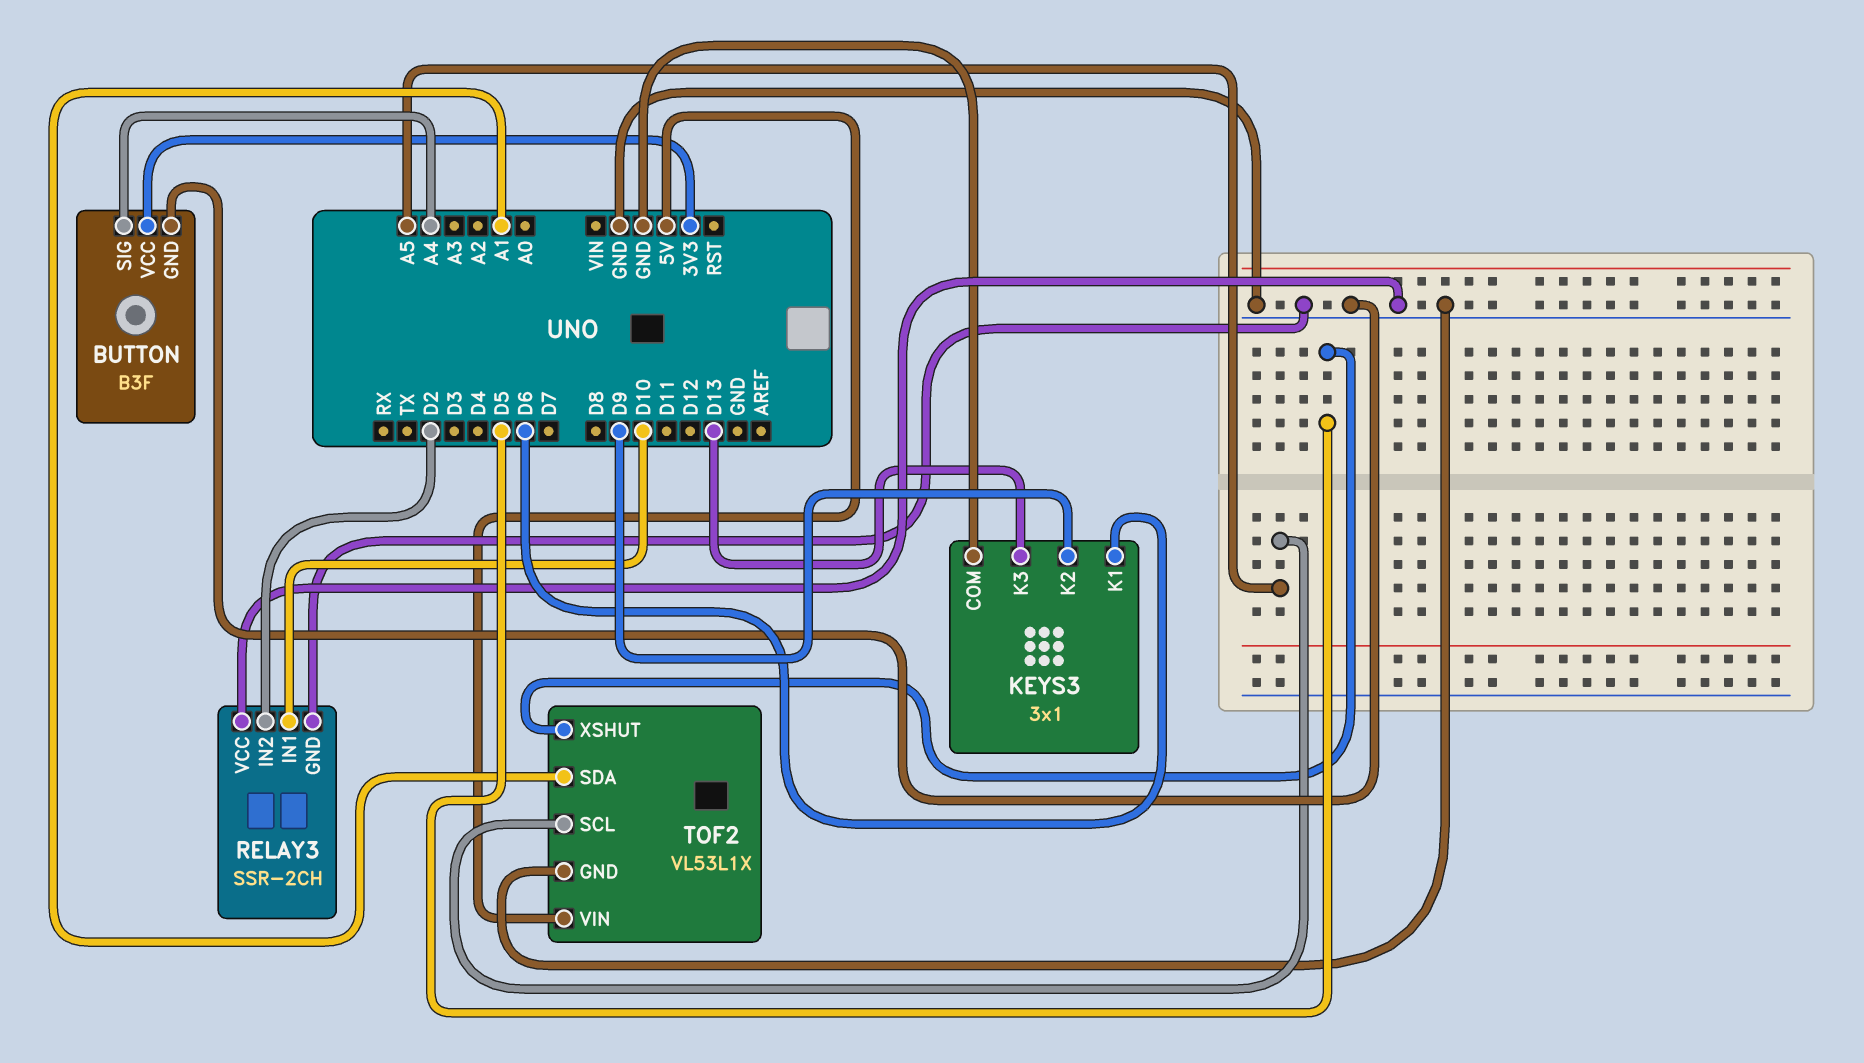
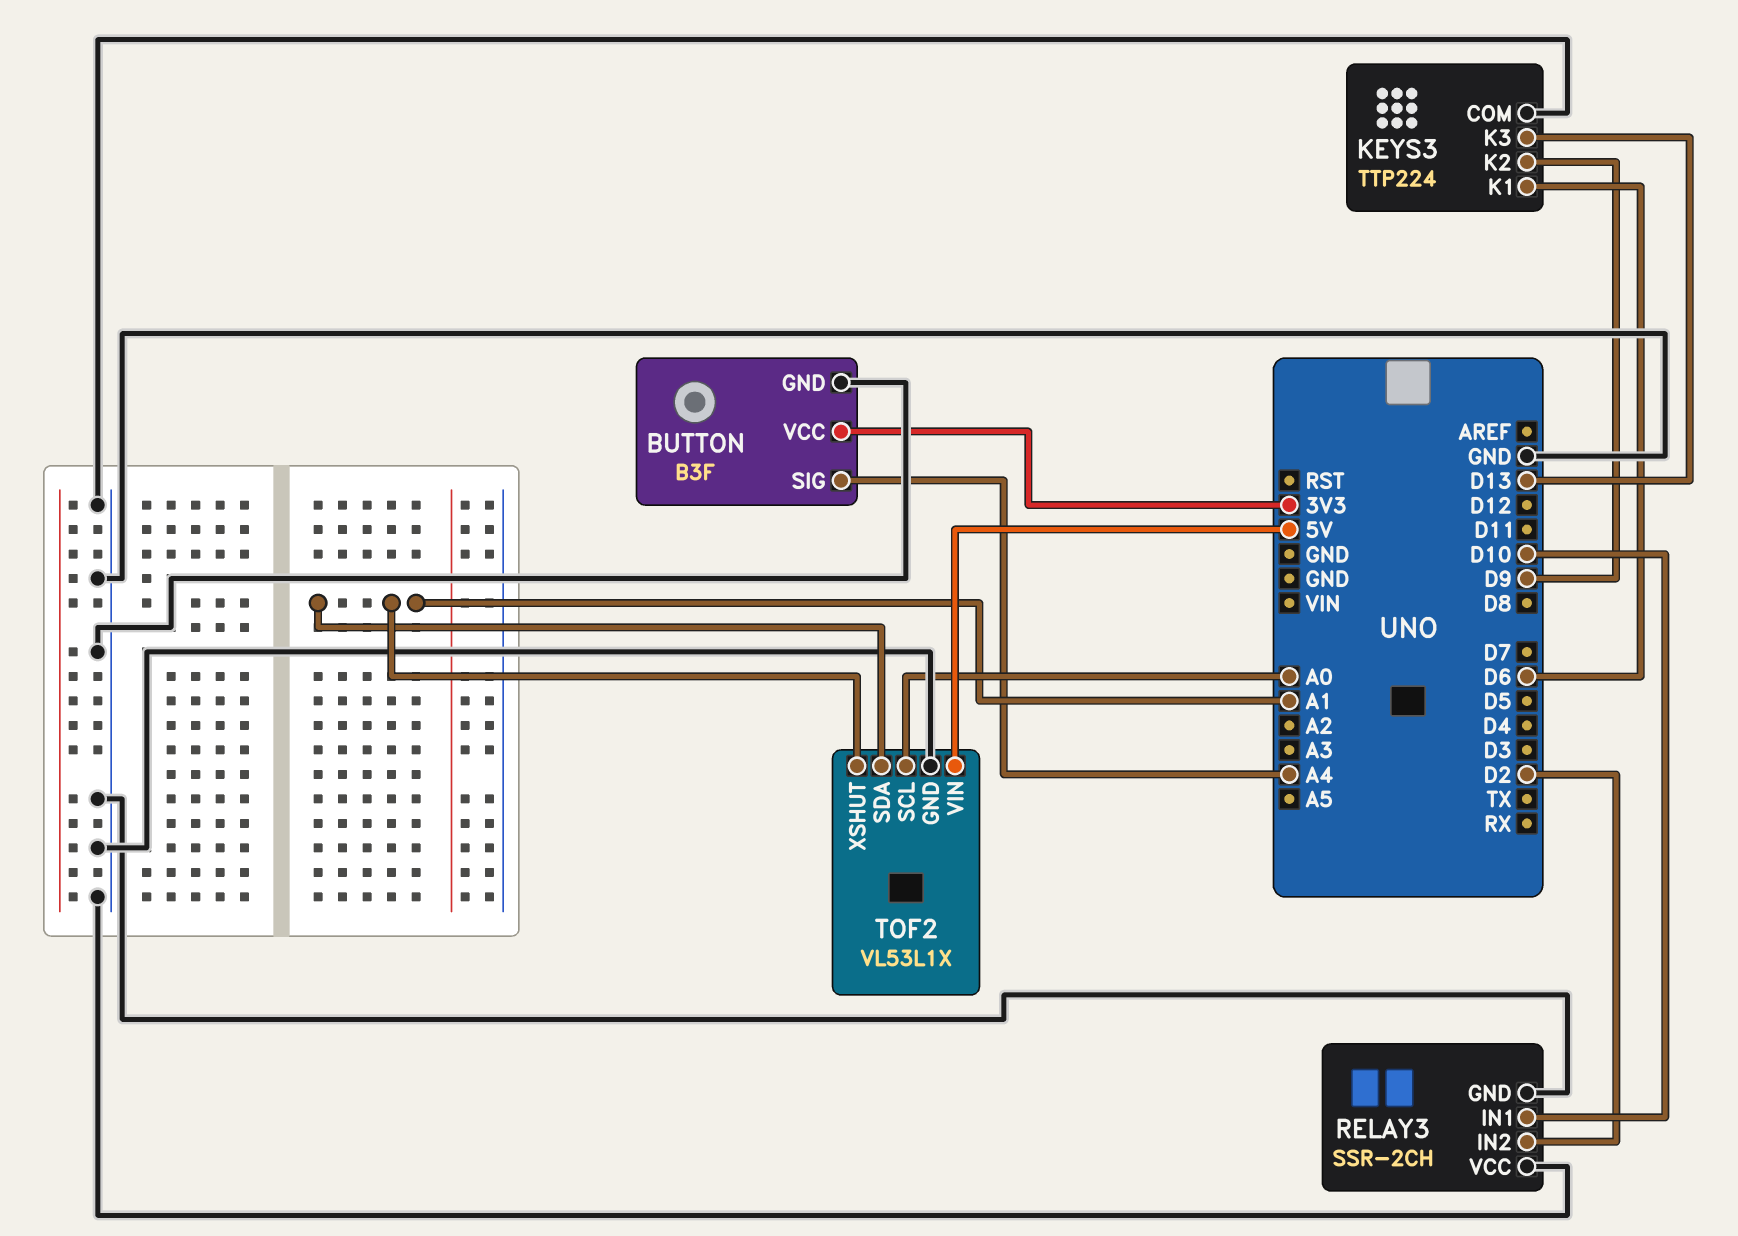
KEYS3: 3x1 -> TTP224
TOF2 pin SCL: A5 -> A0
TOF2 pin XSHUT: D5 -> A1

